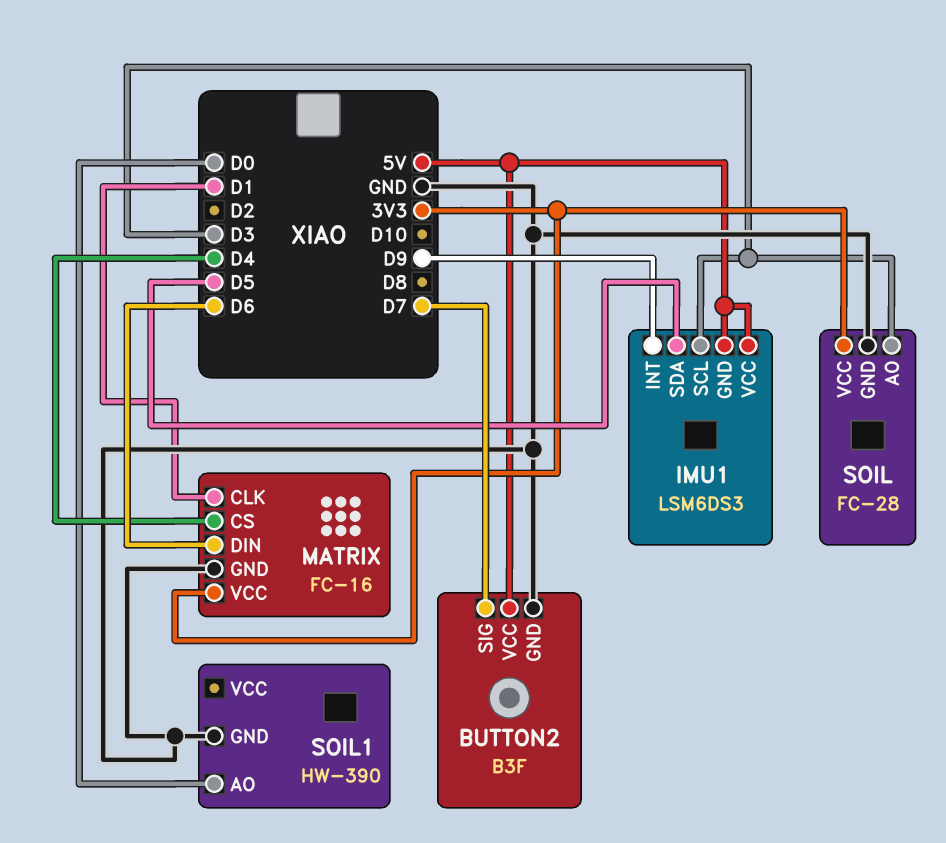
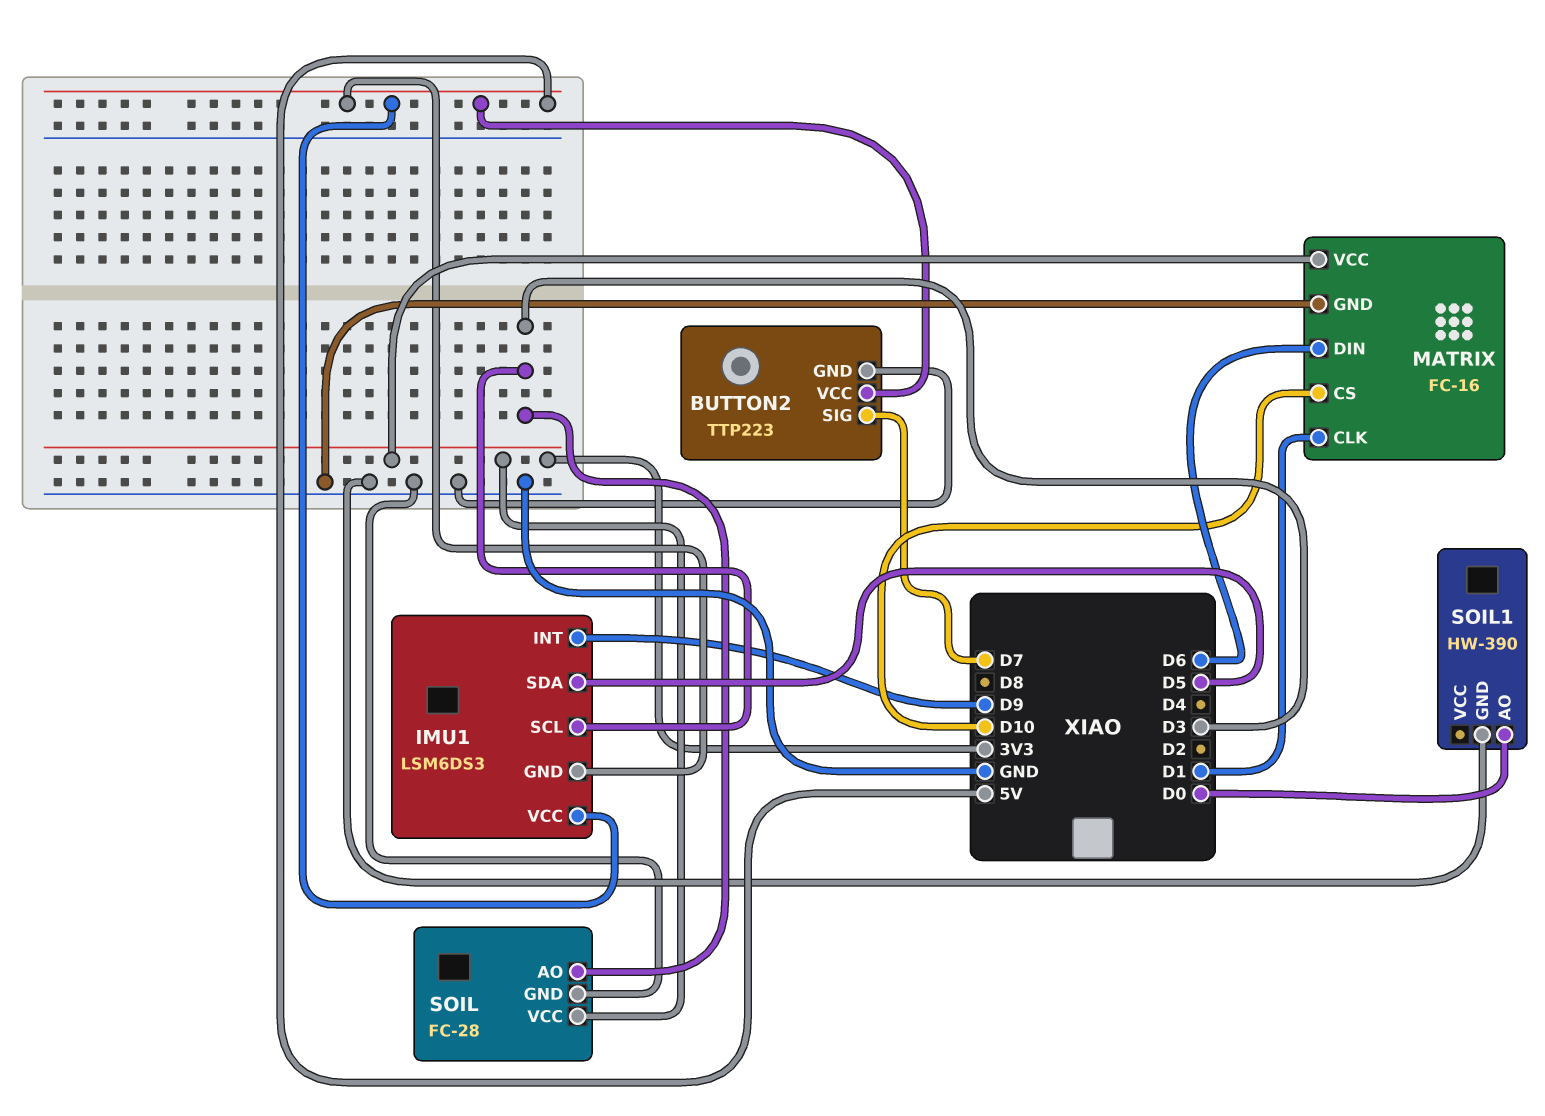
BUTTON2: B3F -> TTP223
MATRIX pin CS: D4 -> D10

